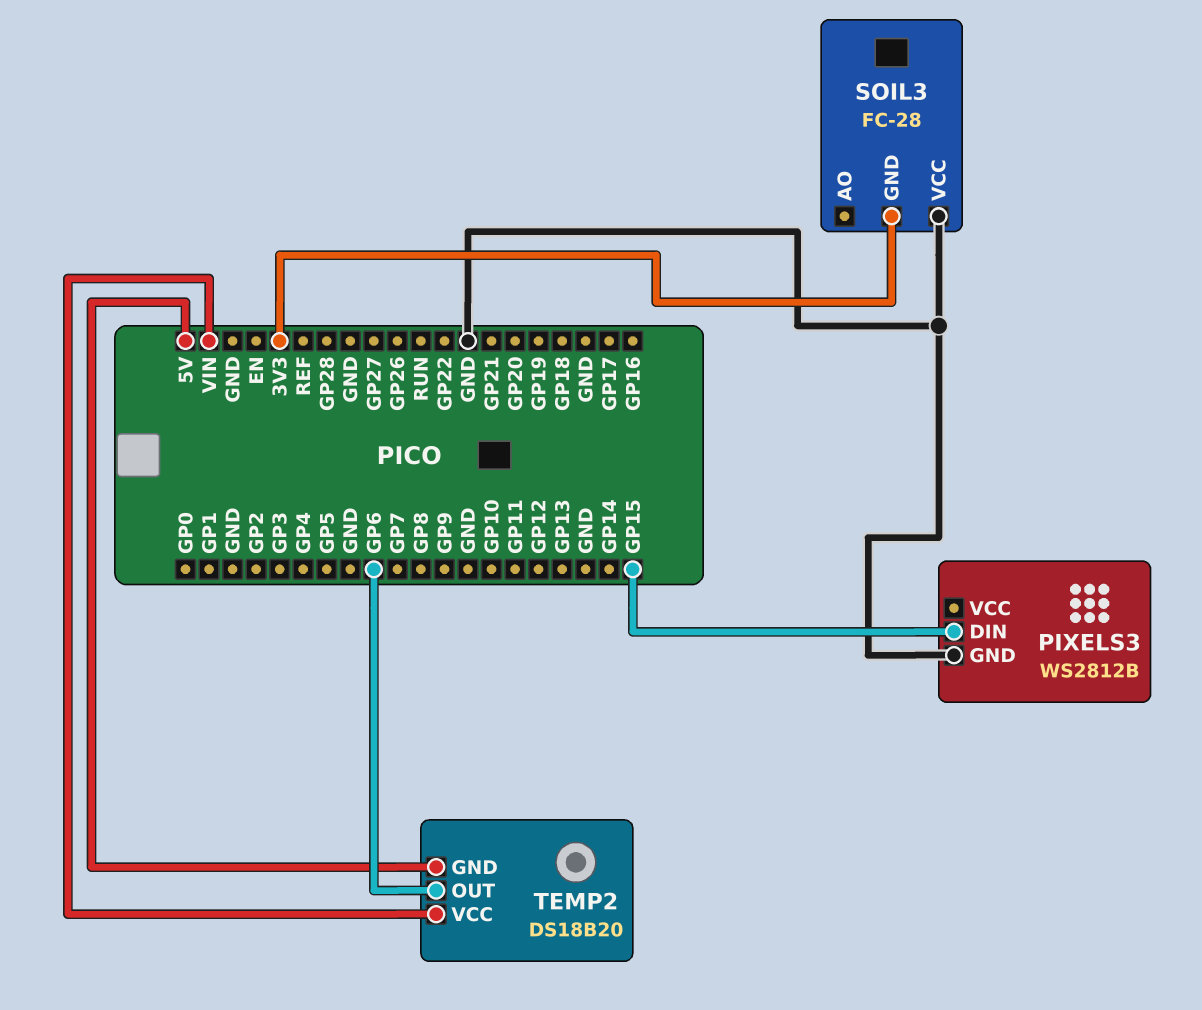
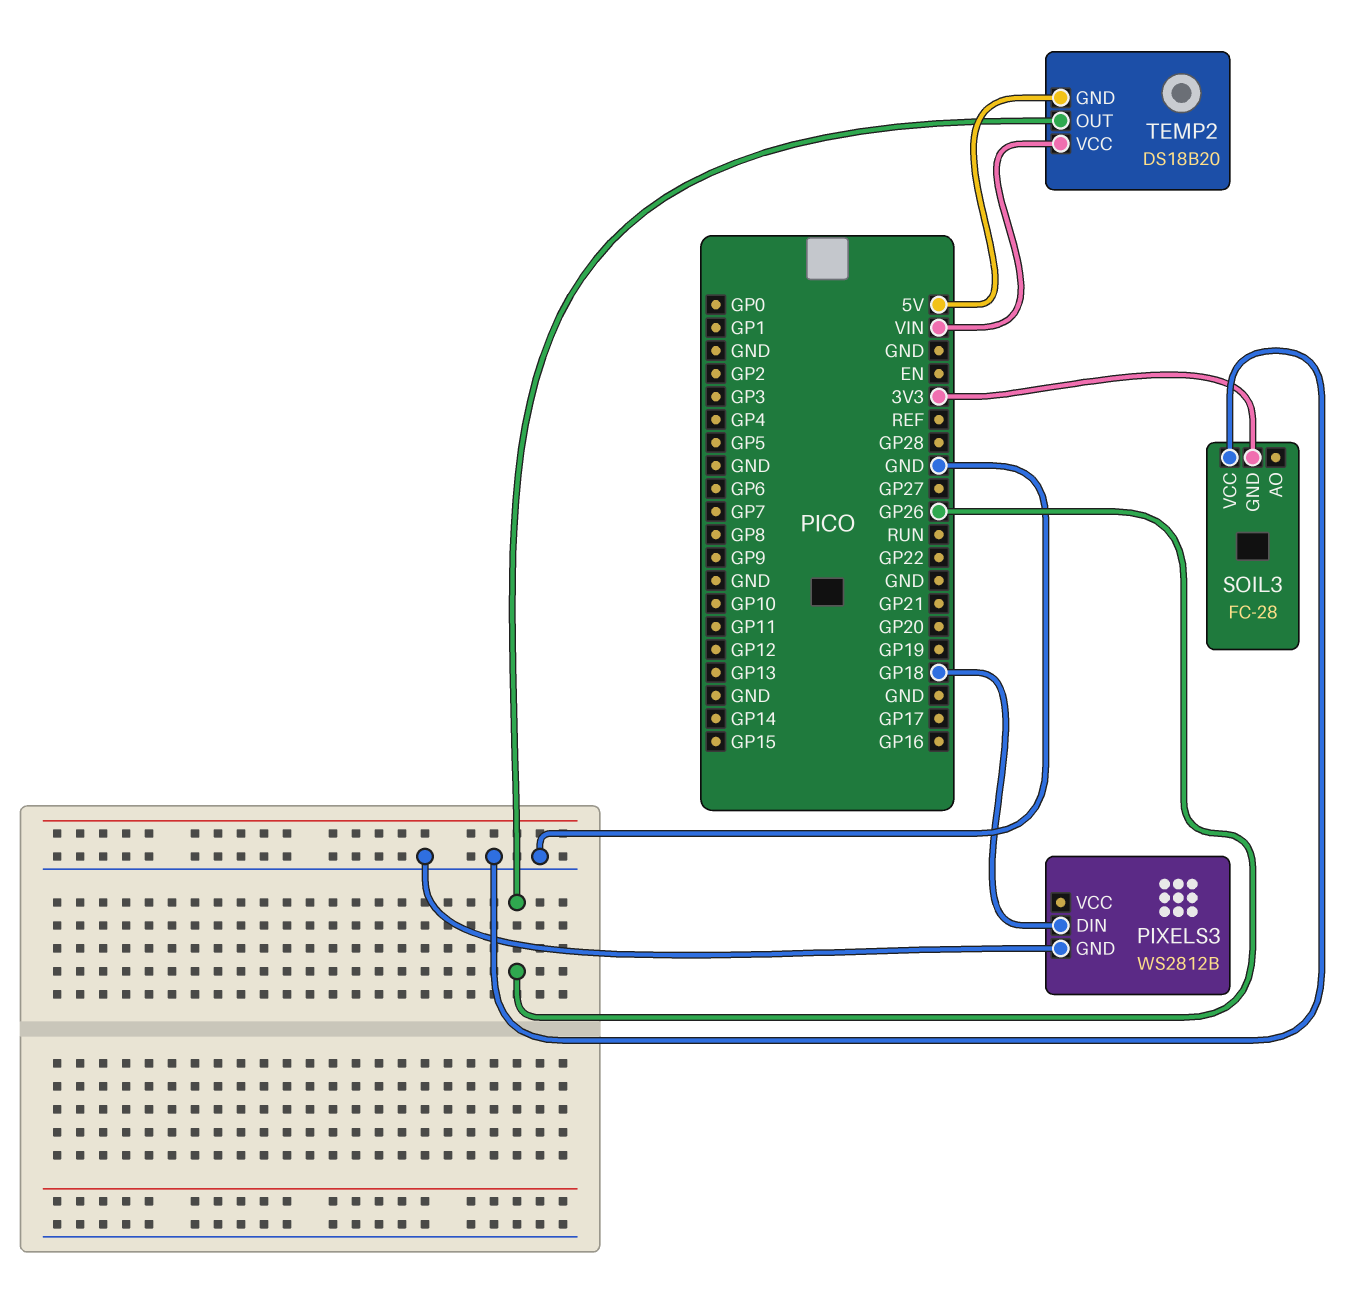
PIXELS3 pin DIN: GP15 -> GP18
TEMP2 pin OUT: GP6 -> GP26

